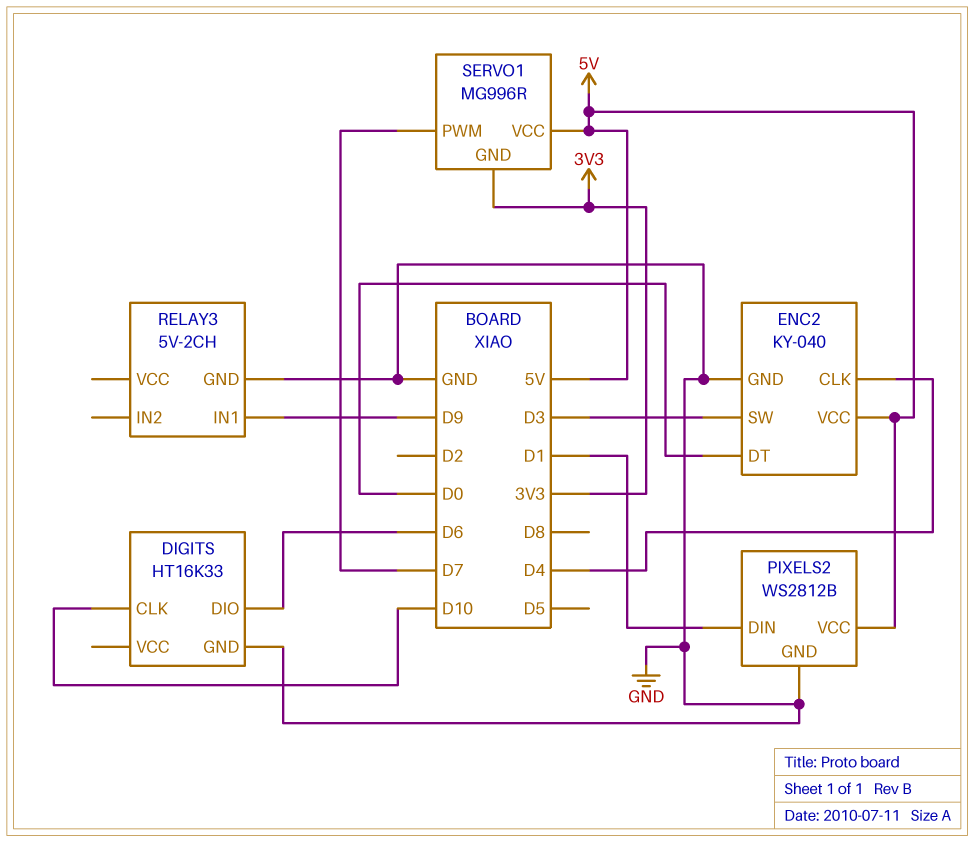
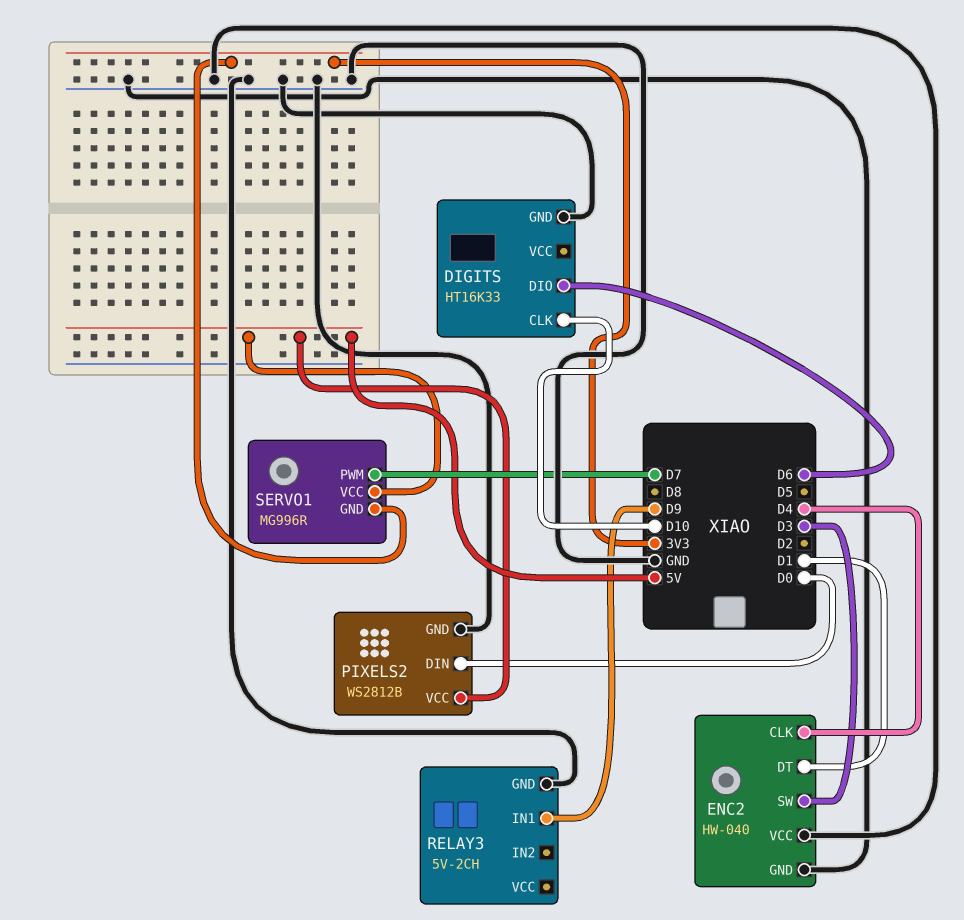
ENC2: KY-040 -> HW-040
ENC2 pin DT: D0 -> D1
ENC2 pin VCC: 5V -> GND
PIXELS2 pin DIN: D1 -> D0

